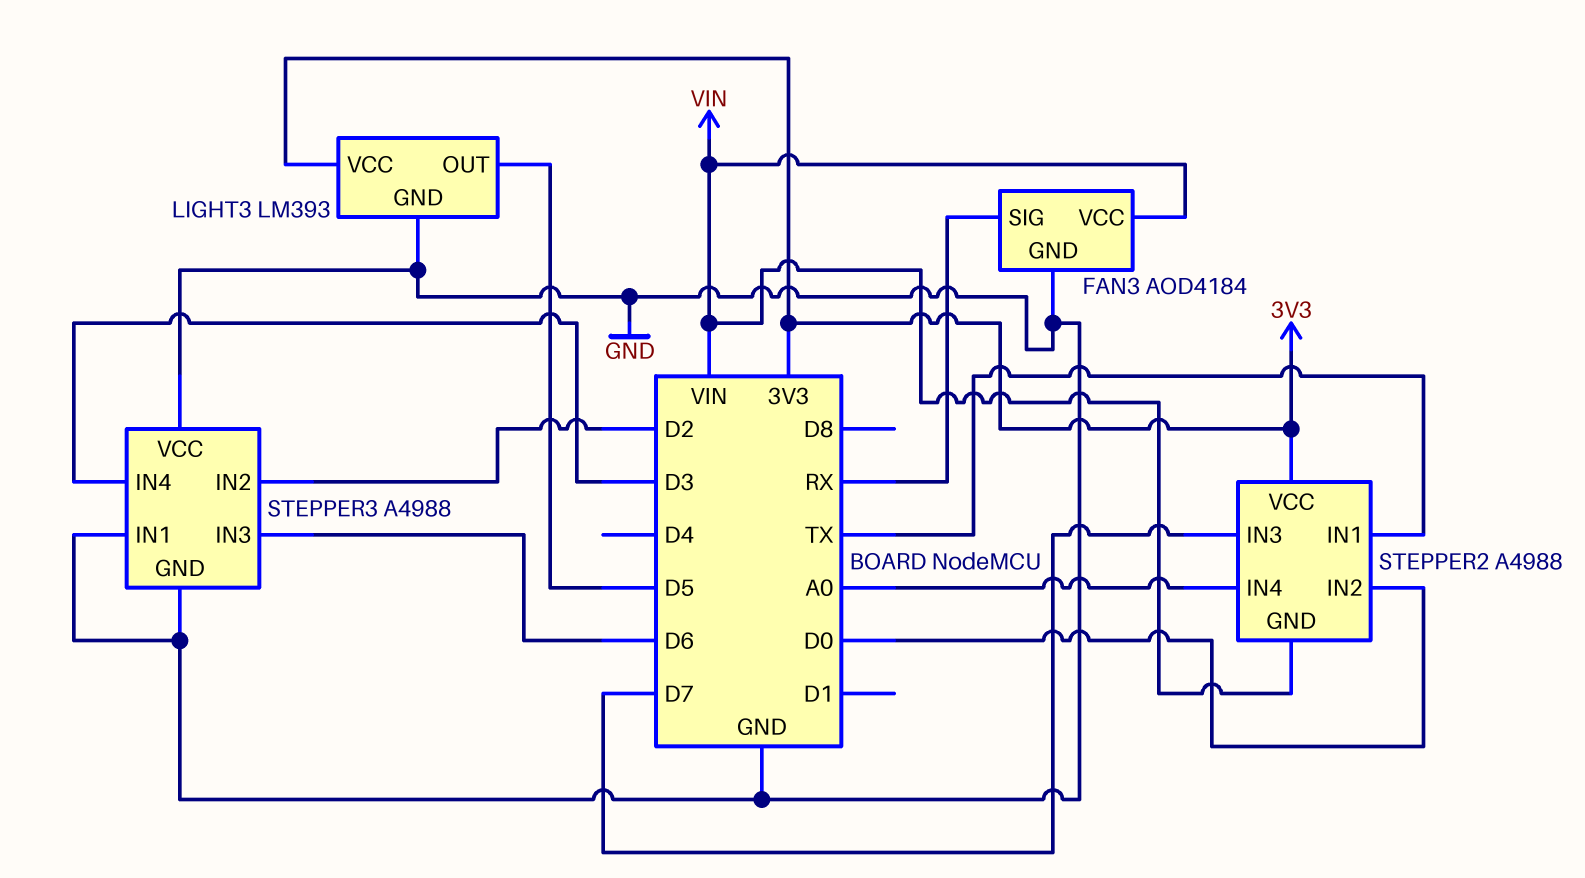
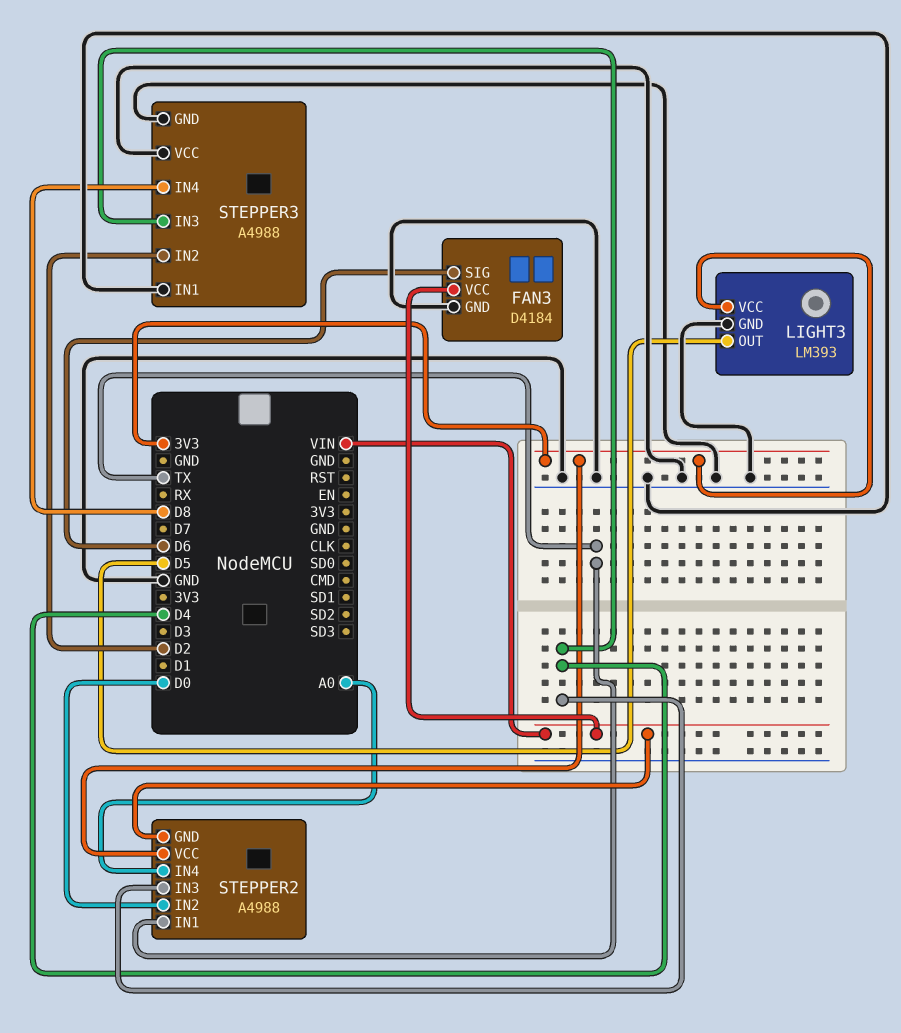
FAN3: AOD4184 -> D4184
FAN3 pin SIG: RX -> D6
STEPPER2 pin IN3: D7 -> D4
STEPPER3 pin IN3: D6 -> D4
STEPPER3 pin IN4: D3 -> D8

